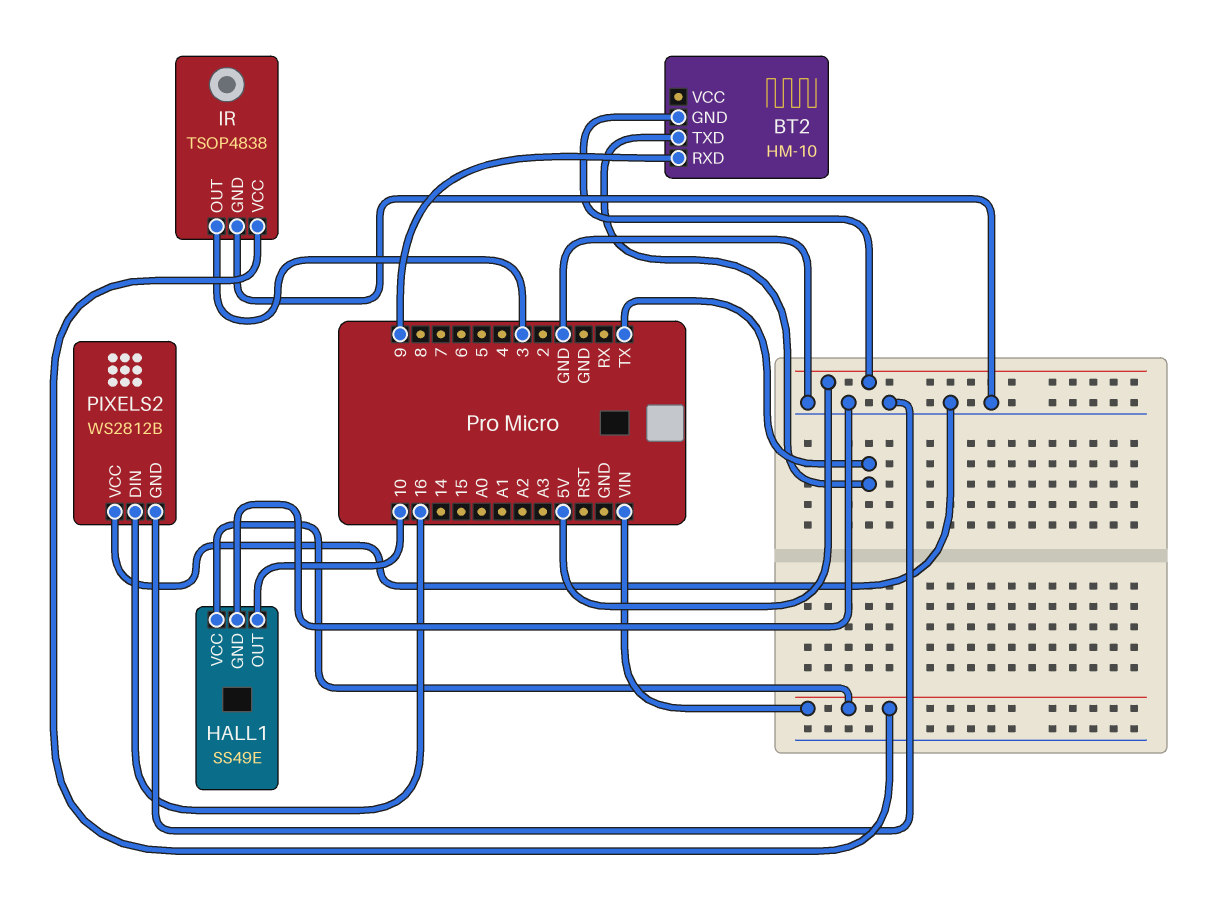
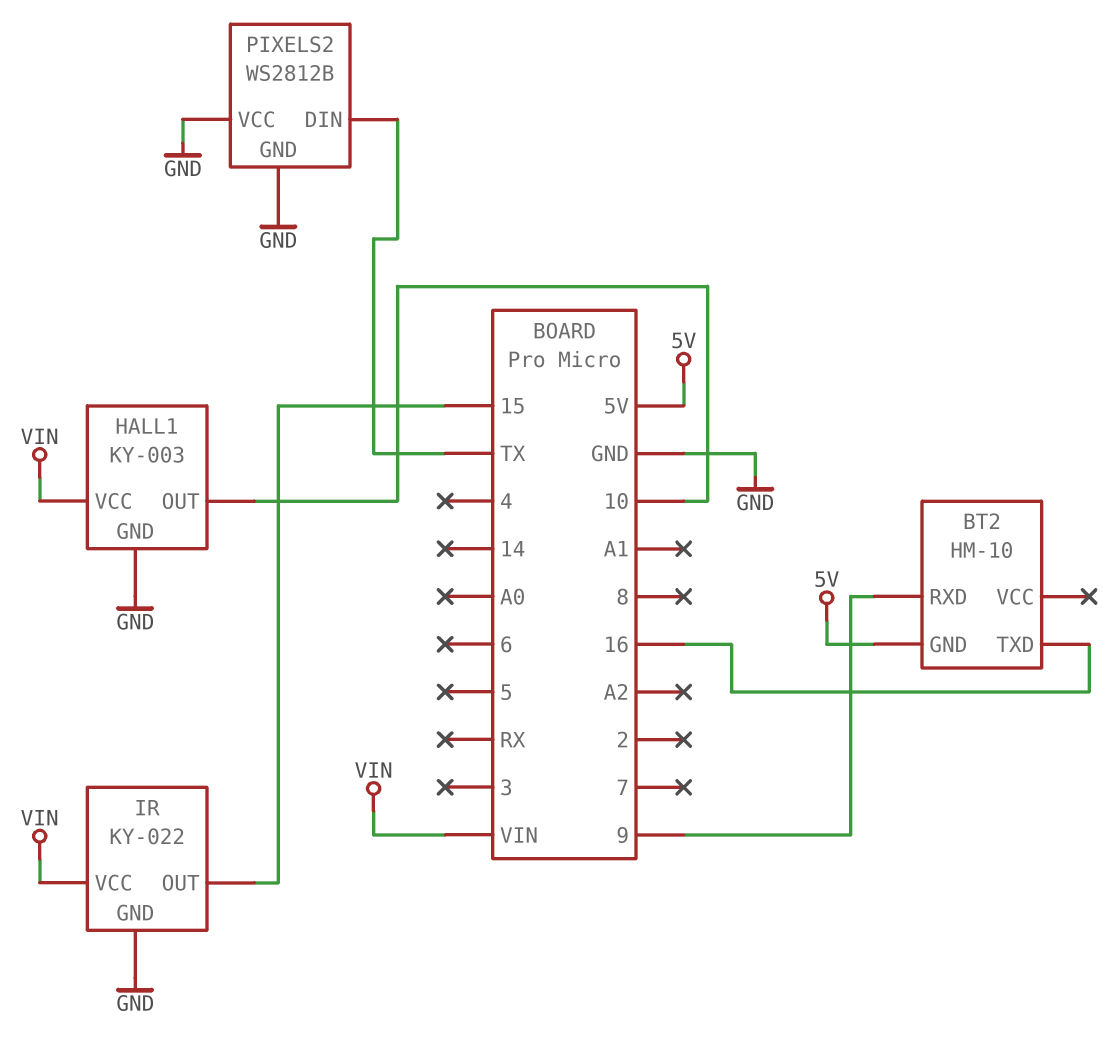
BT2 pin TXD: TX -> 16
HALL1: SS49E -> KY-003
IR: TSOP4838 -> KY-022
IR pin OUT: 3 -> 15
PIXELS2 pin DIN: 16 -> TX

